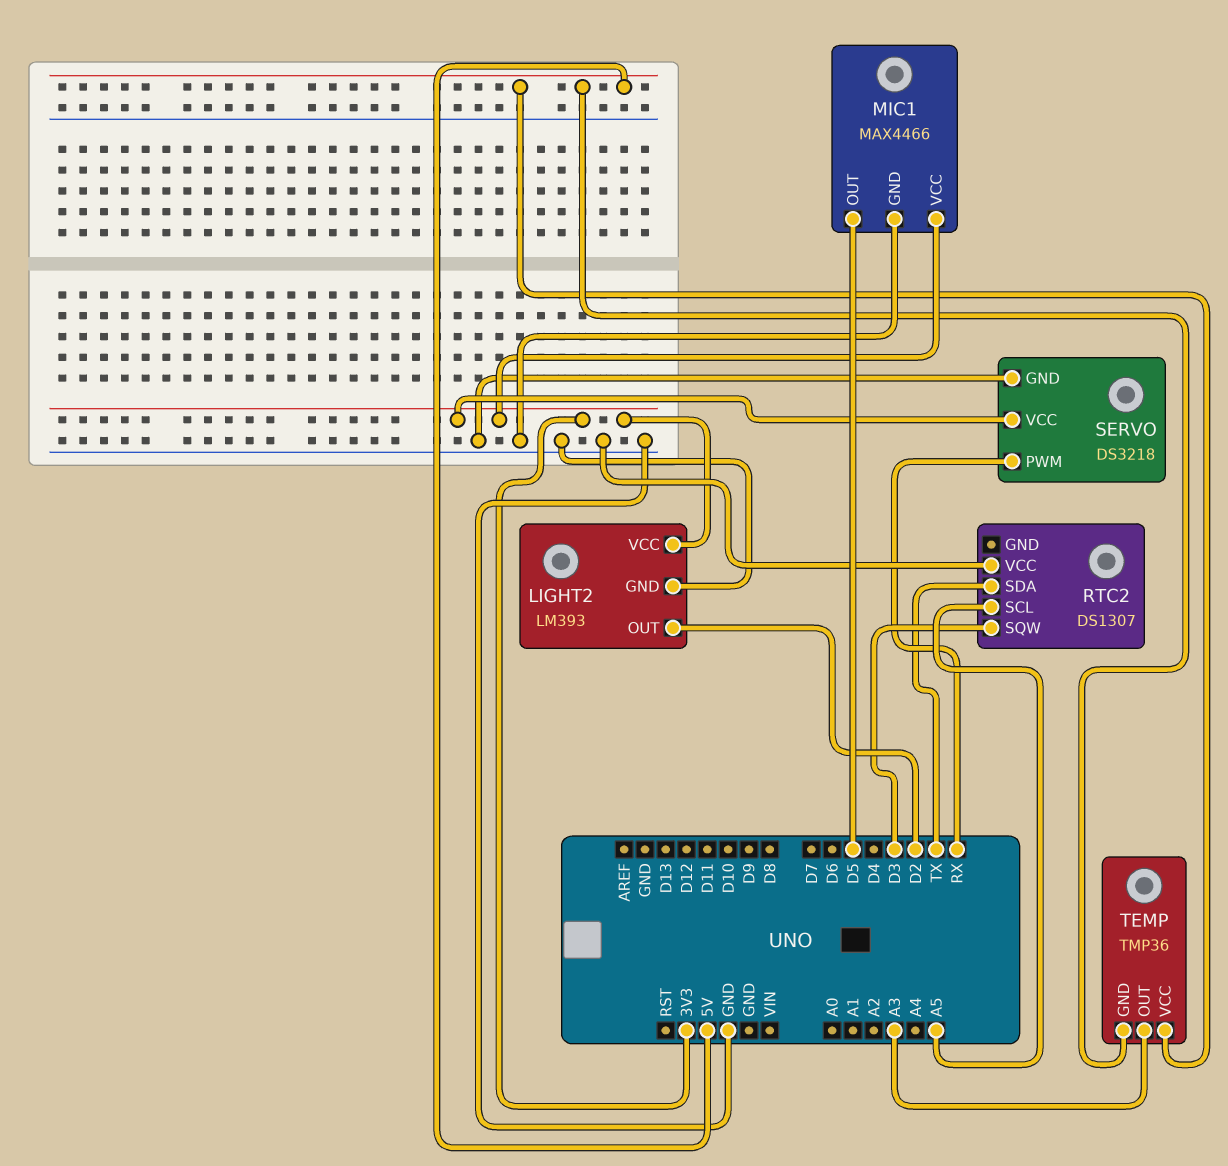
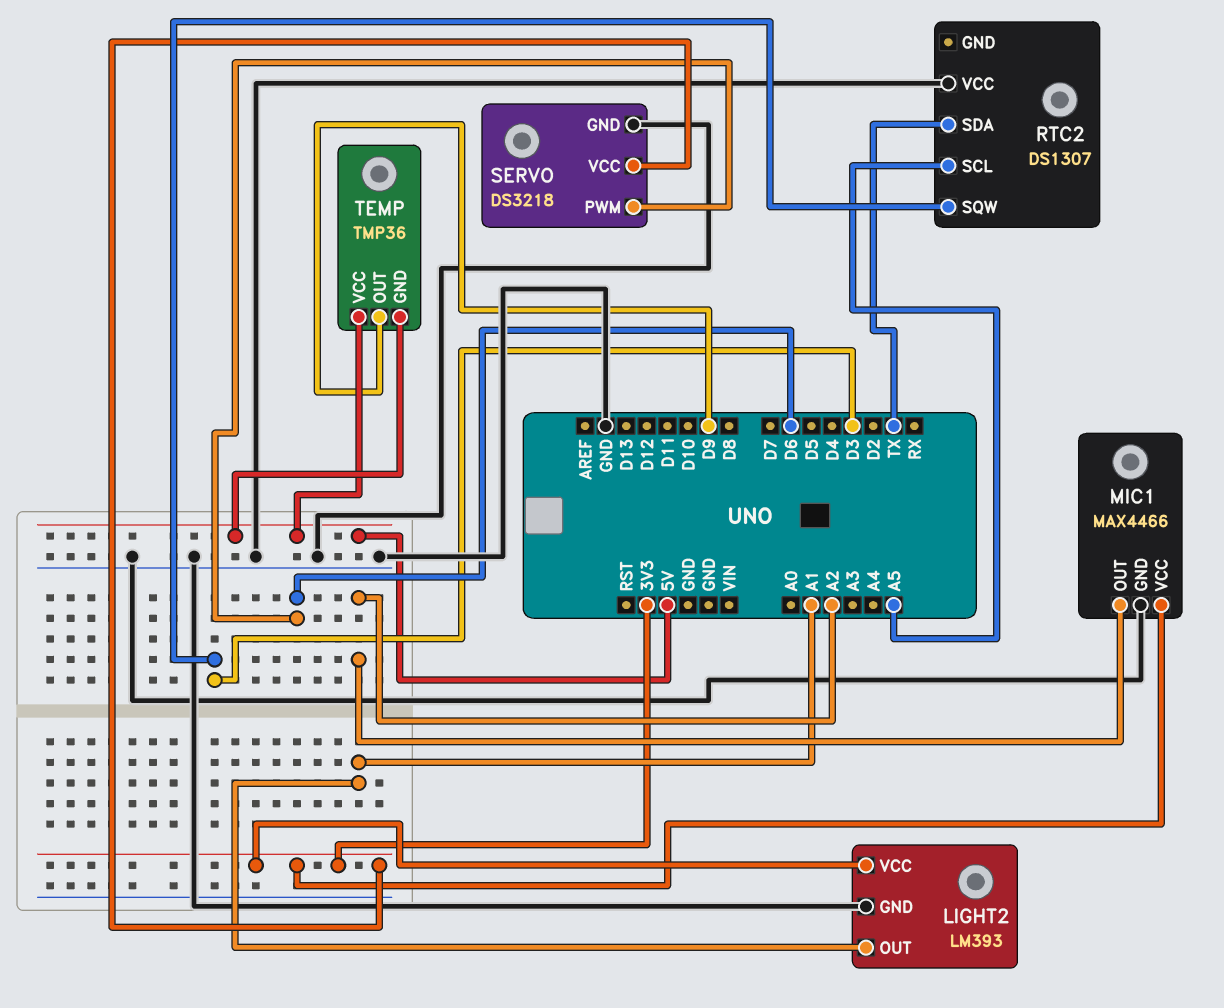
LIGHT2 pin OUT: D2 -> A1
MIC1 pin OUT: D5 -> A2
SERVO pin PWM: RX -> D6
TEMP pin OUT: A3 -> D9

